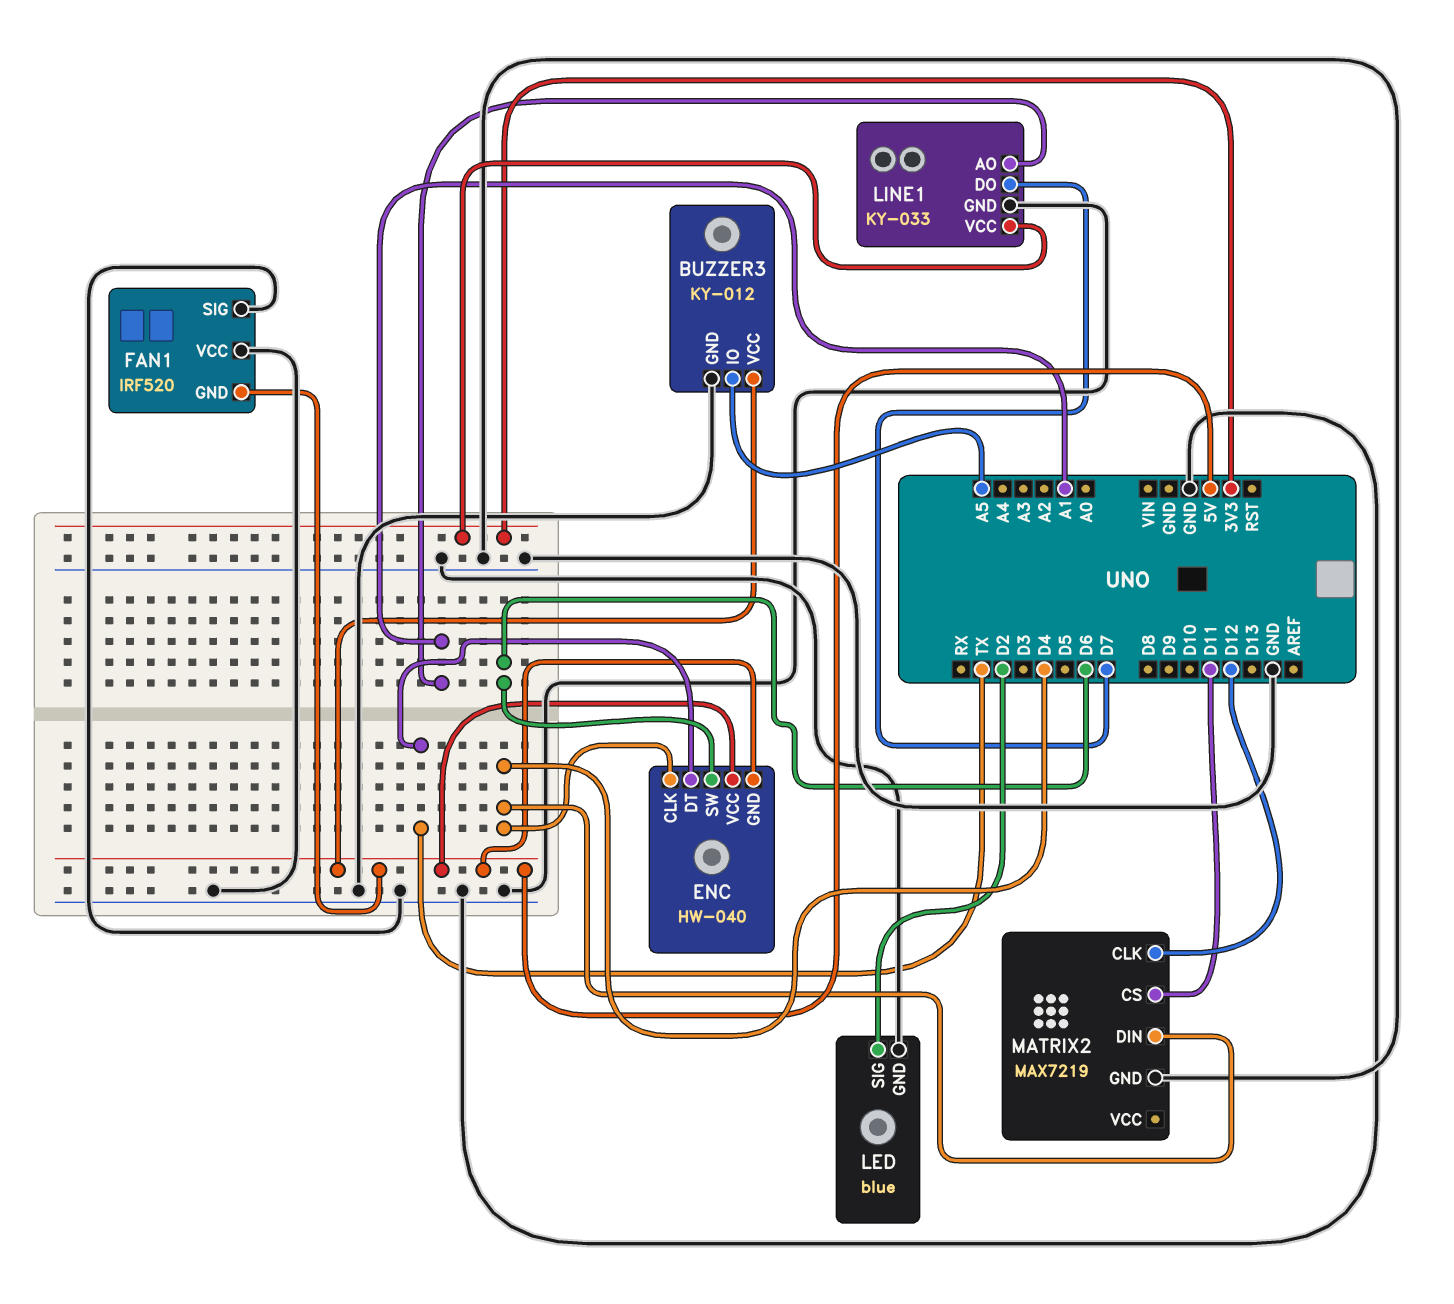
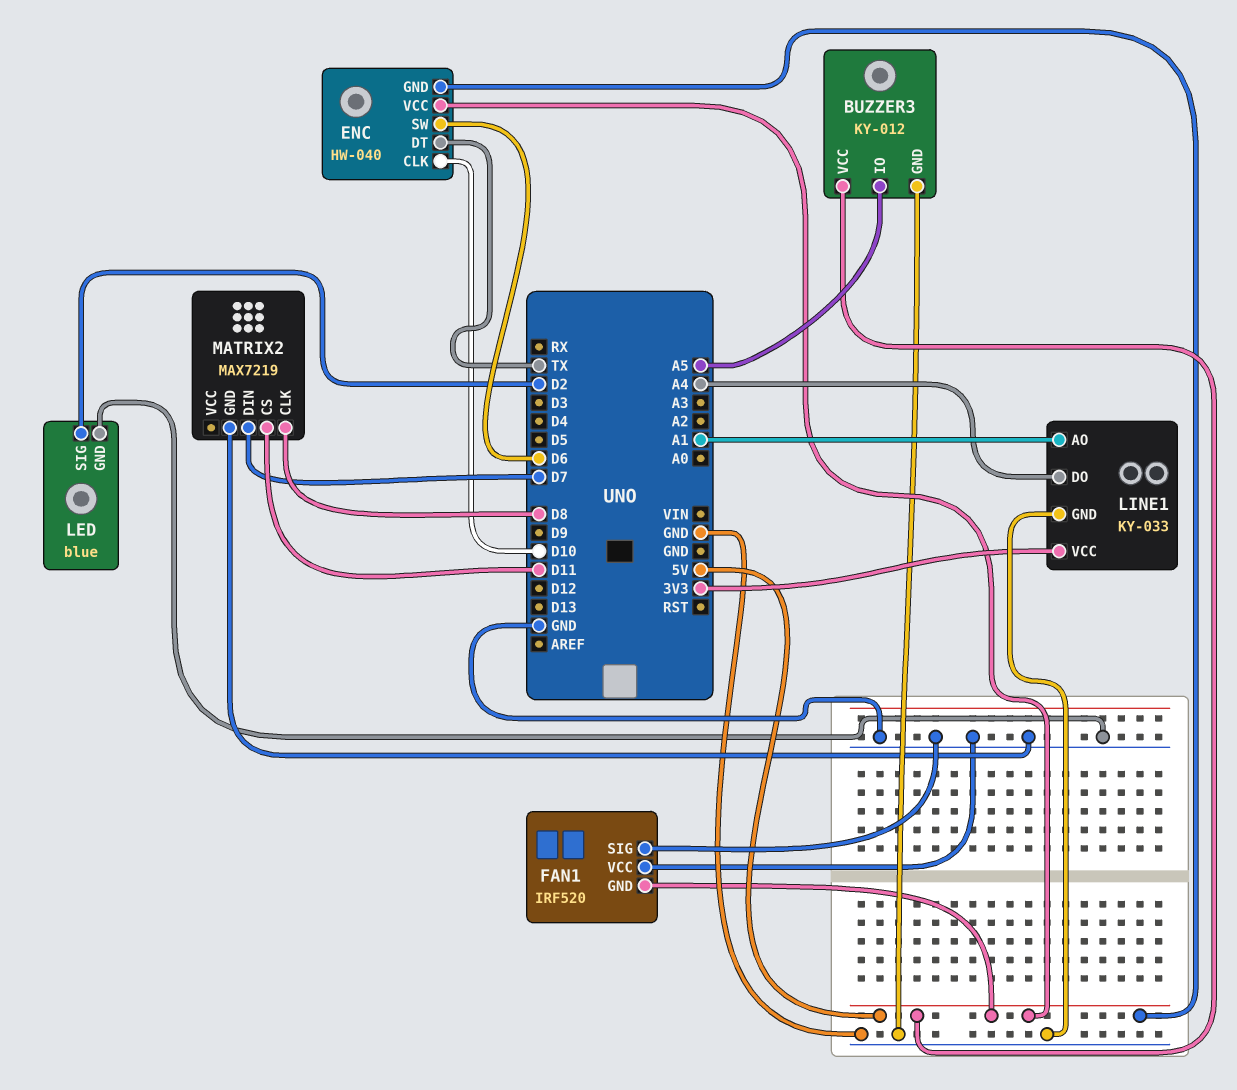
ENC pin CLK: D4 -> D10
LINE1 pin DO: D7 -> A4
MATRIX2 pin CLK: D12 -> D8
MATRIX2 pin DIN: D4 -> D7

